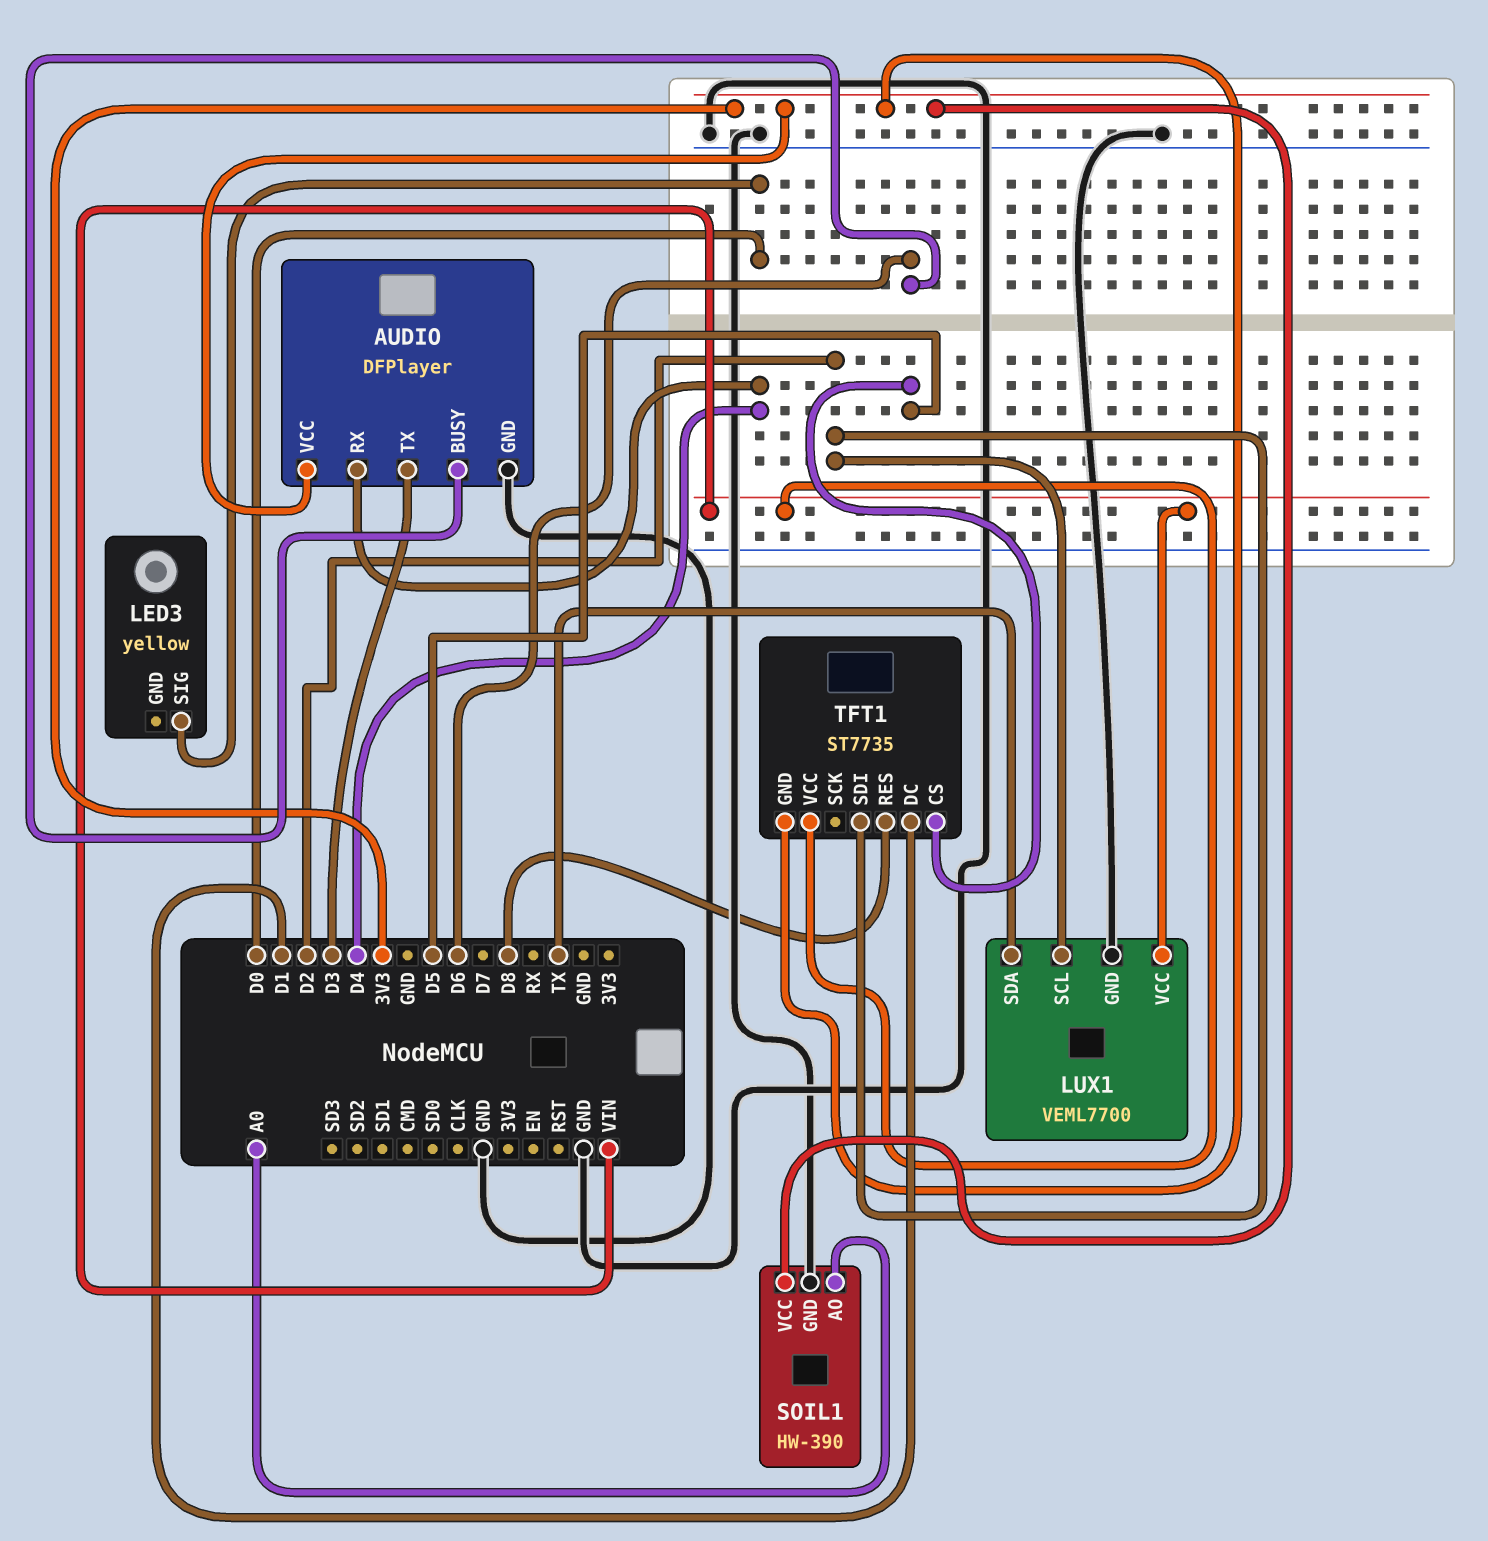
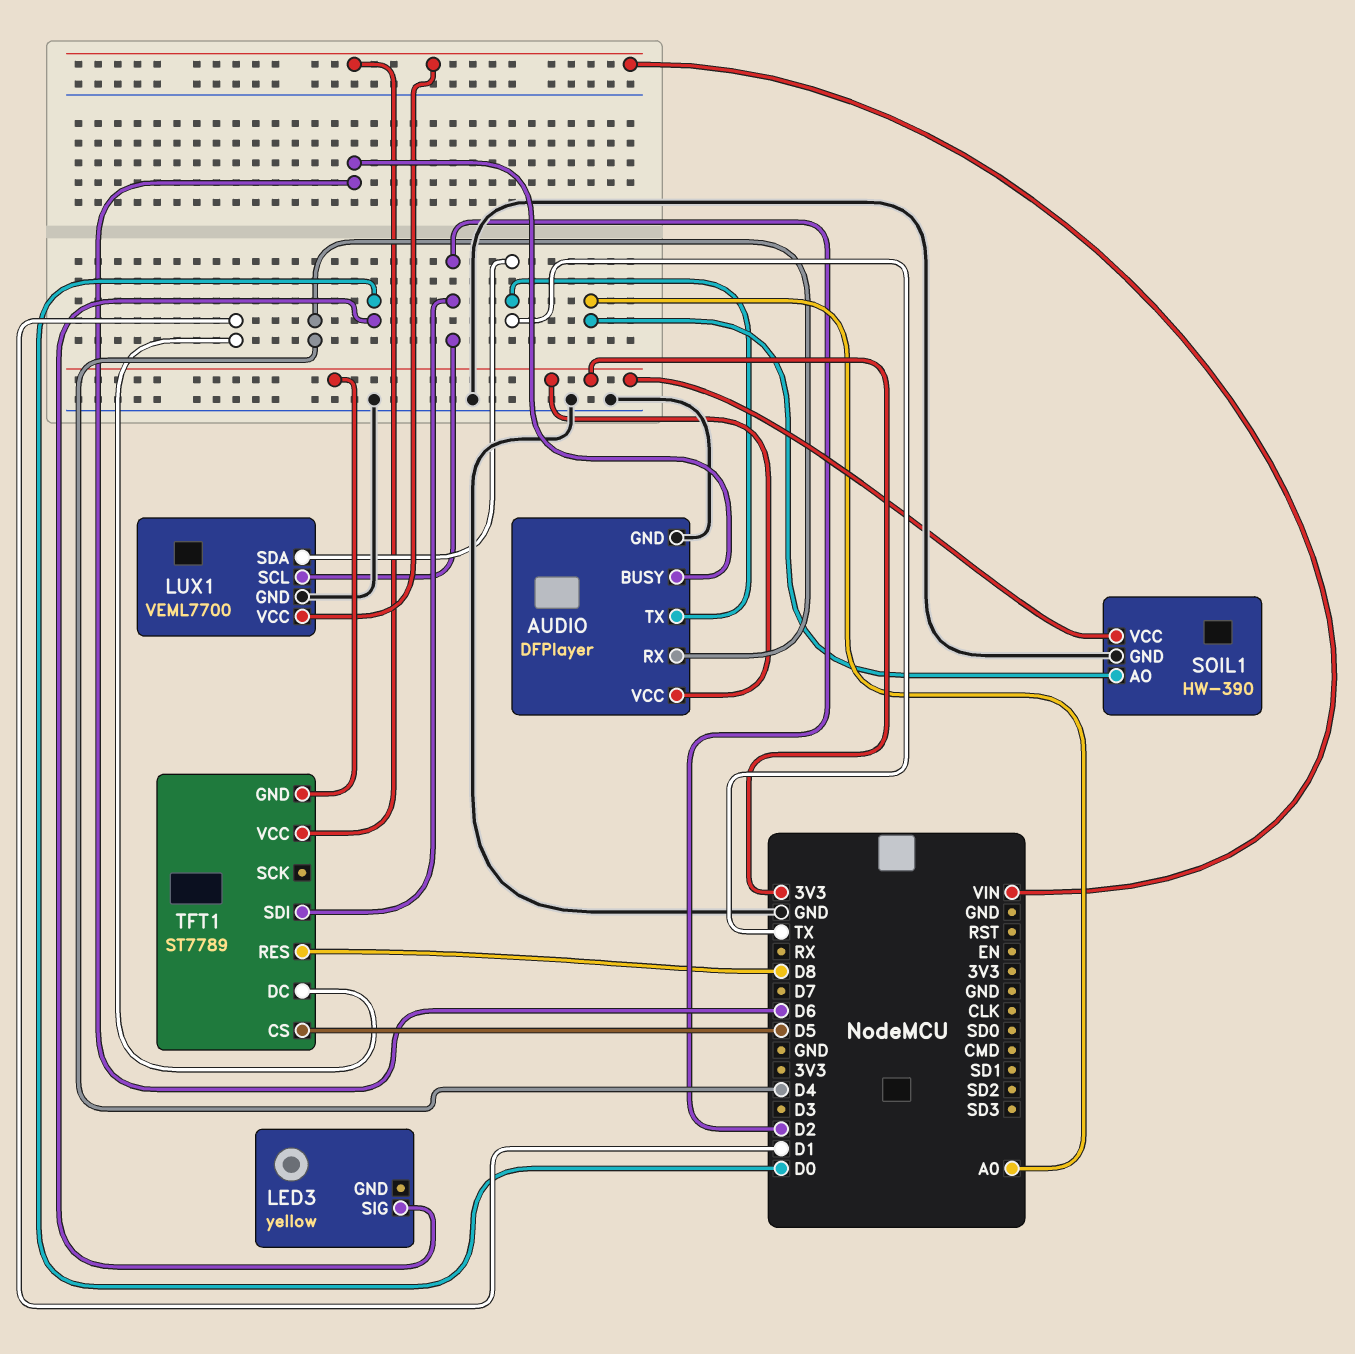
AUDIO pin TX: D3 -> TX
TFT1: ST7735 -> ST7789

